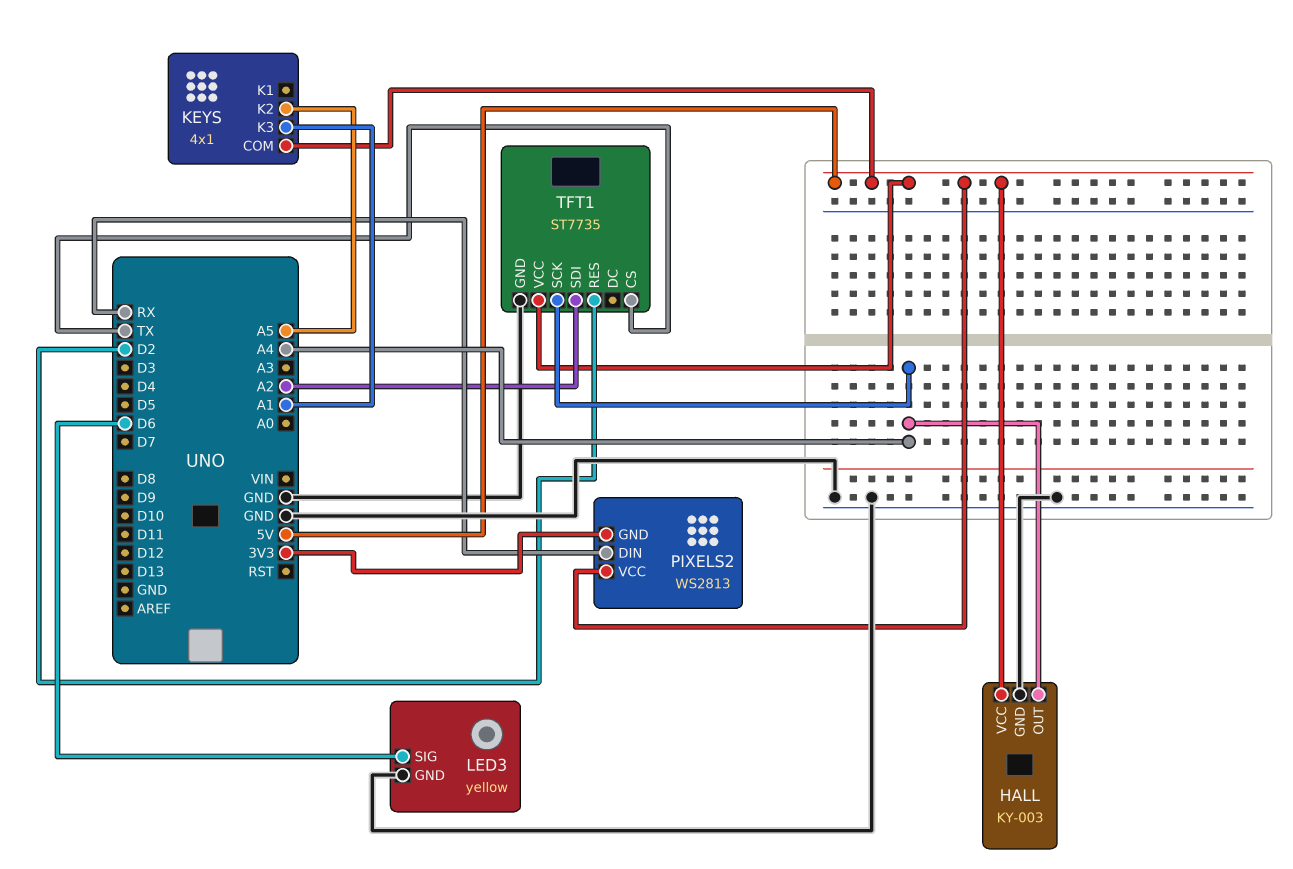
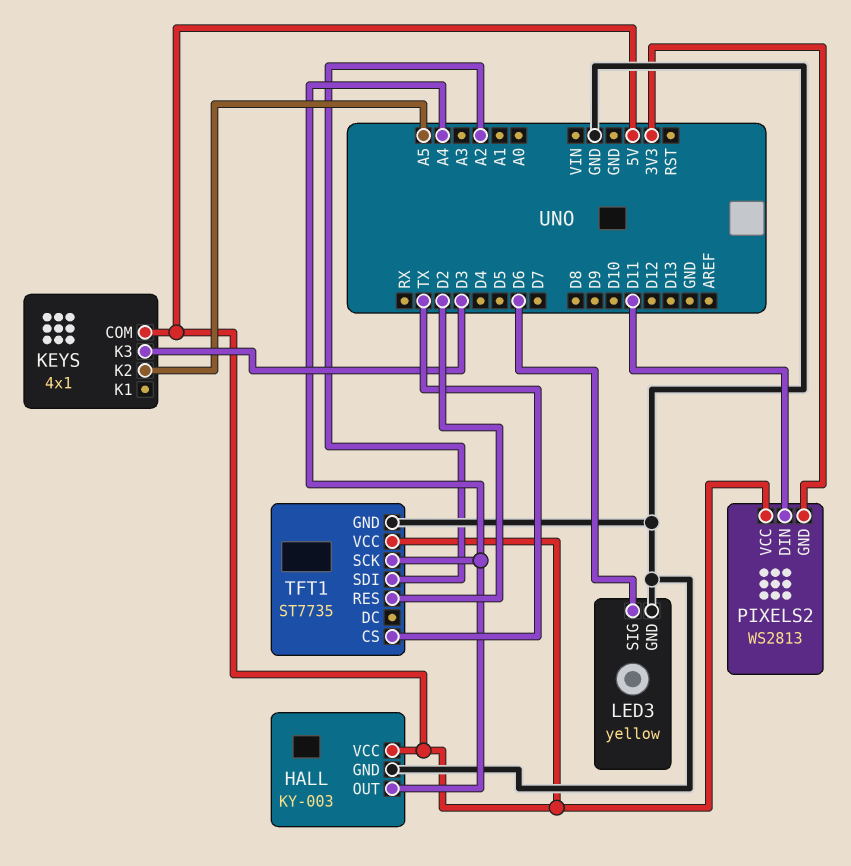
KEYS pin K3: A1 -> D3
PIXELS2 pin DIN: RX -> D11

